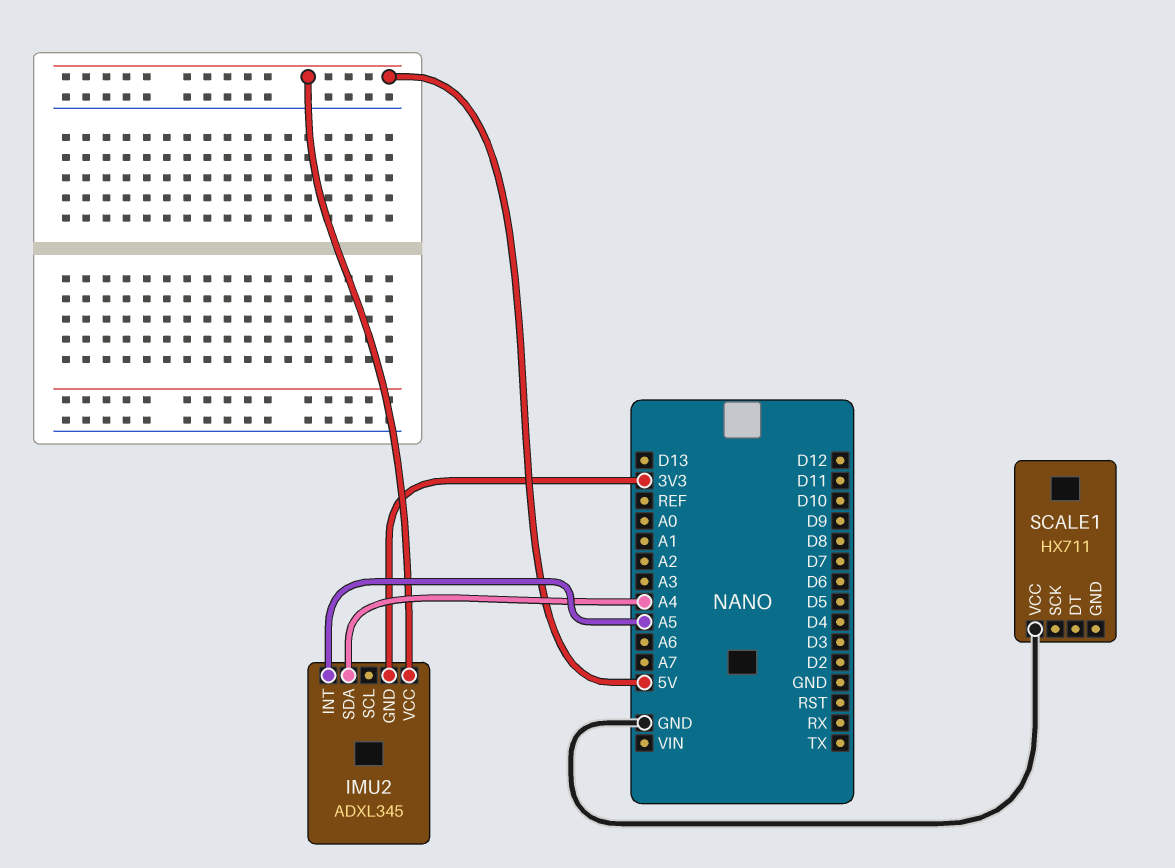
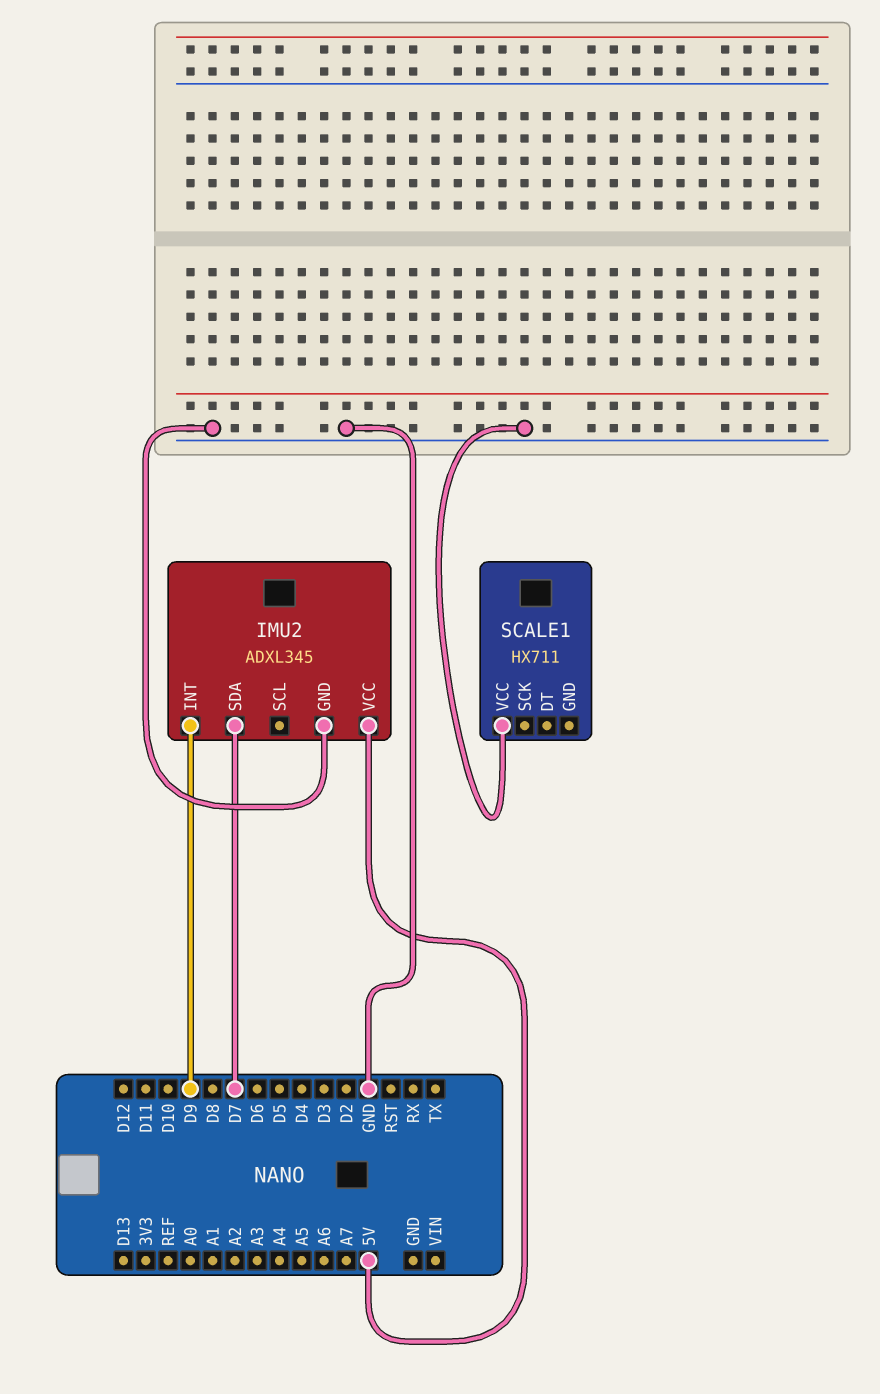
IMU2 pin GND: 3V3 -> GND
IMU2 pin INT: A5 -> D9
IMU2 pin SDA: A4 -> D7

